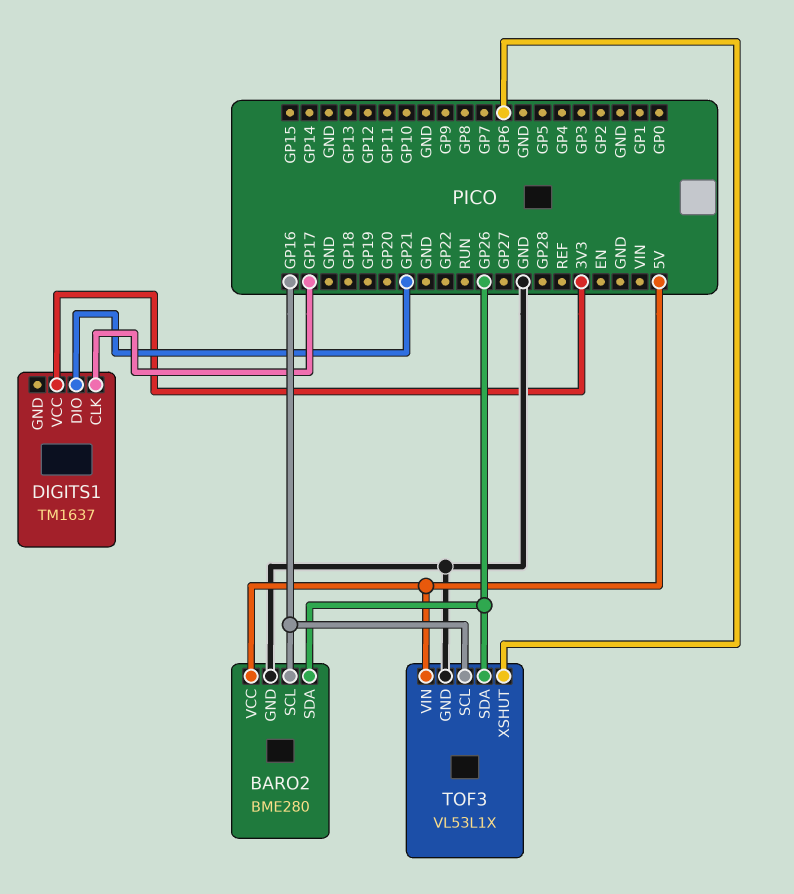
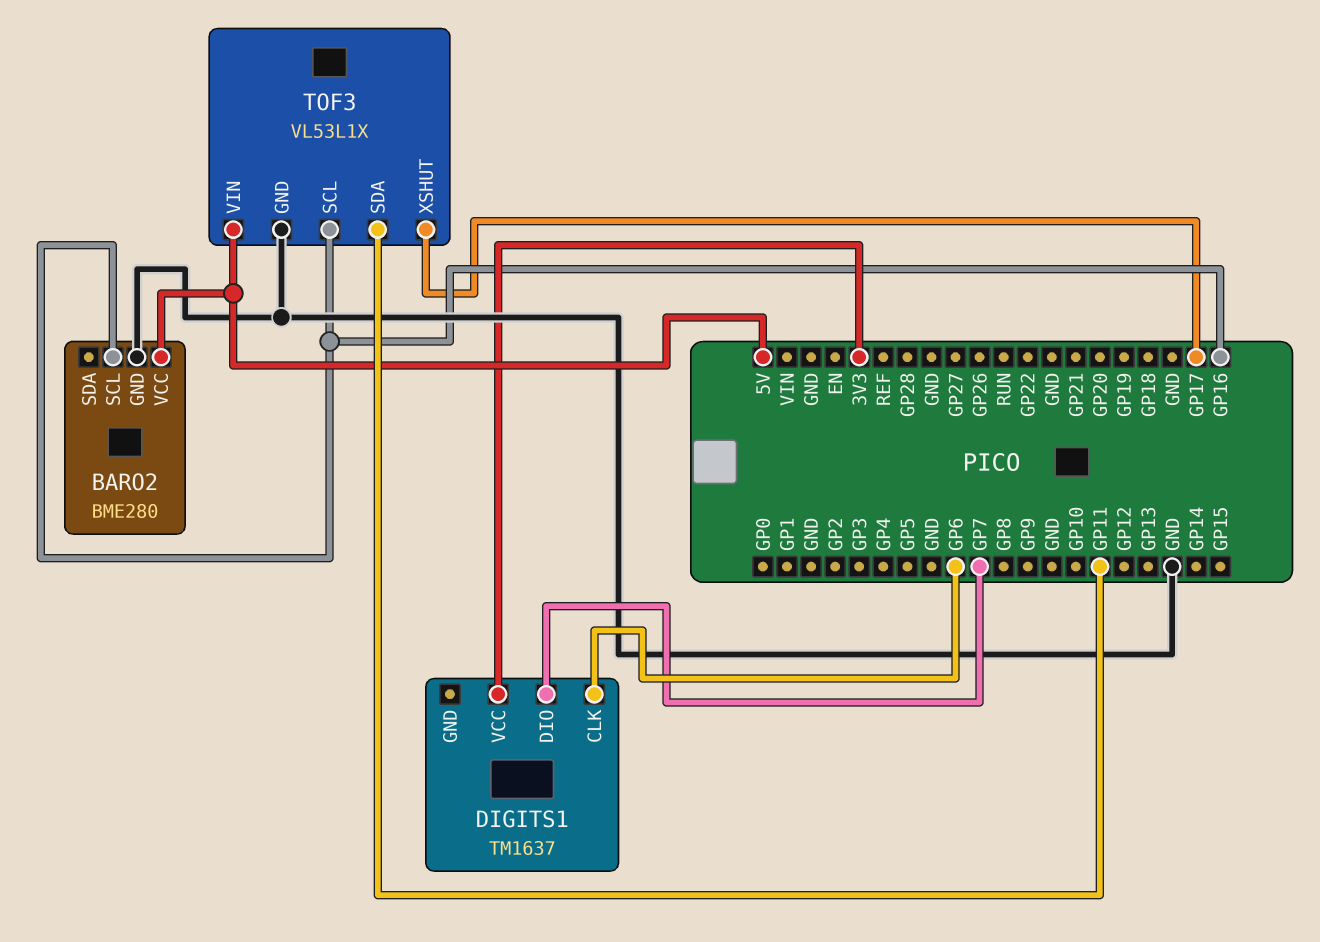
BARO2 pin SDA: GP26 -> none
DIGITS1 pin CLK: GP17 -> GP6
DIGITS1 pin DIO: GP21 -> GP7
TOF3 pin SDA: GP26 -> GP11
TOF3 pin XSHUT: GP6 -> GP17

